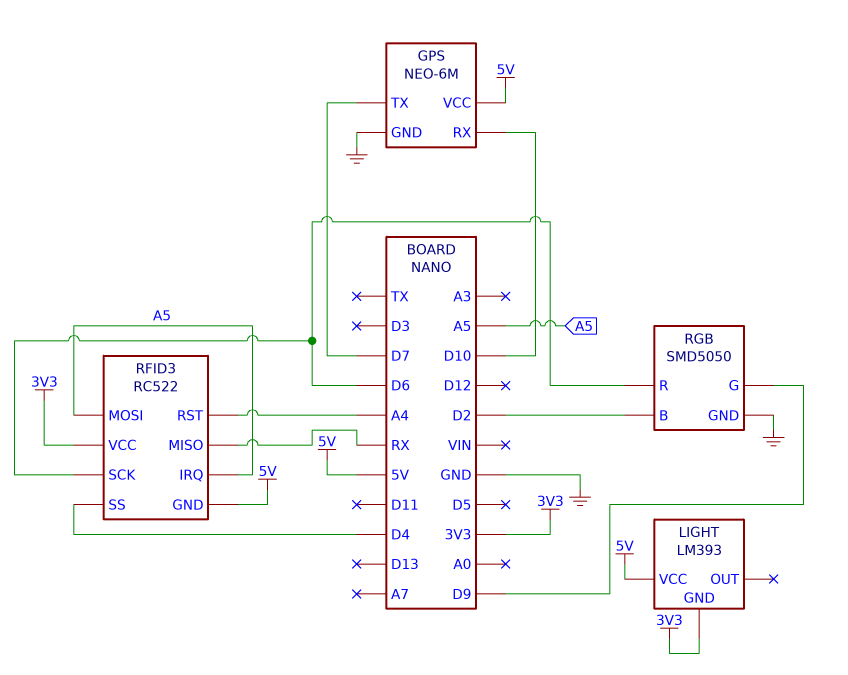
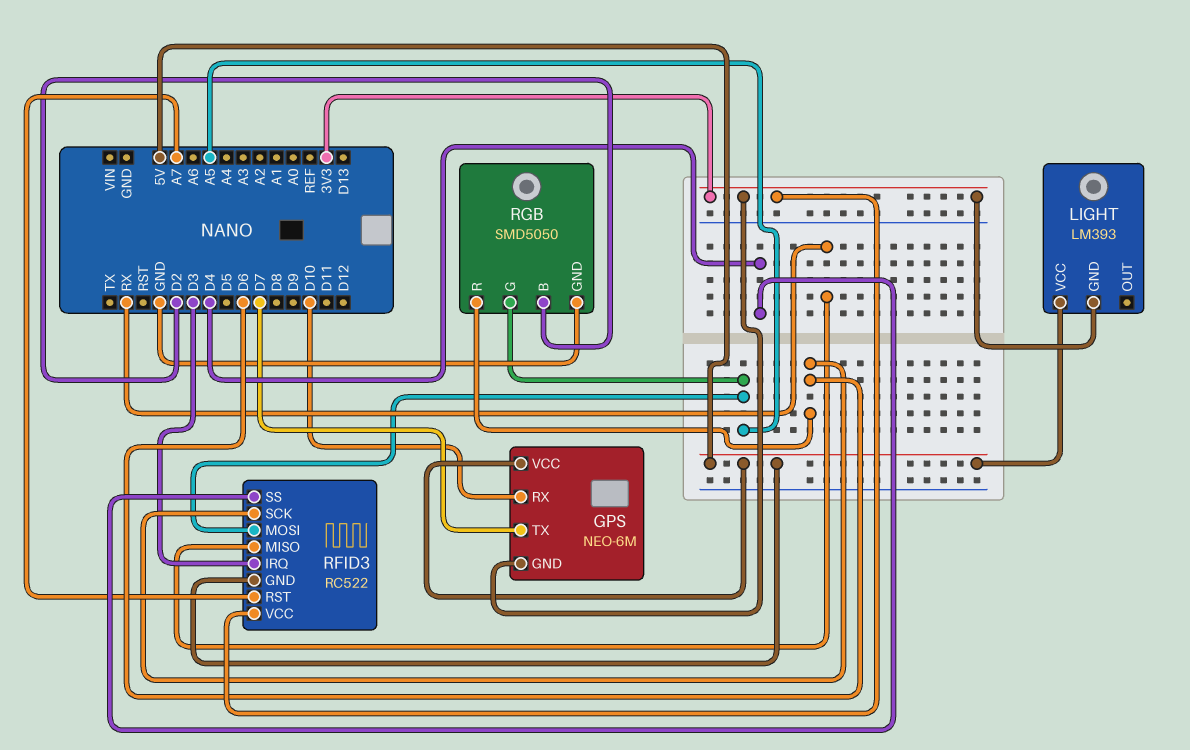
GPS pin GND: GND -> 3V3
RFID3 pin IRQ: A5 -> D3
RFID3 pin RST: A4 -> A7
RGB pin G: D9 -> A5

